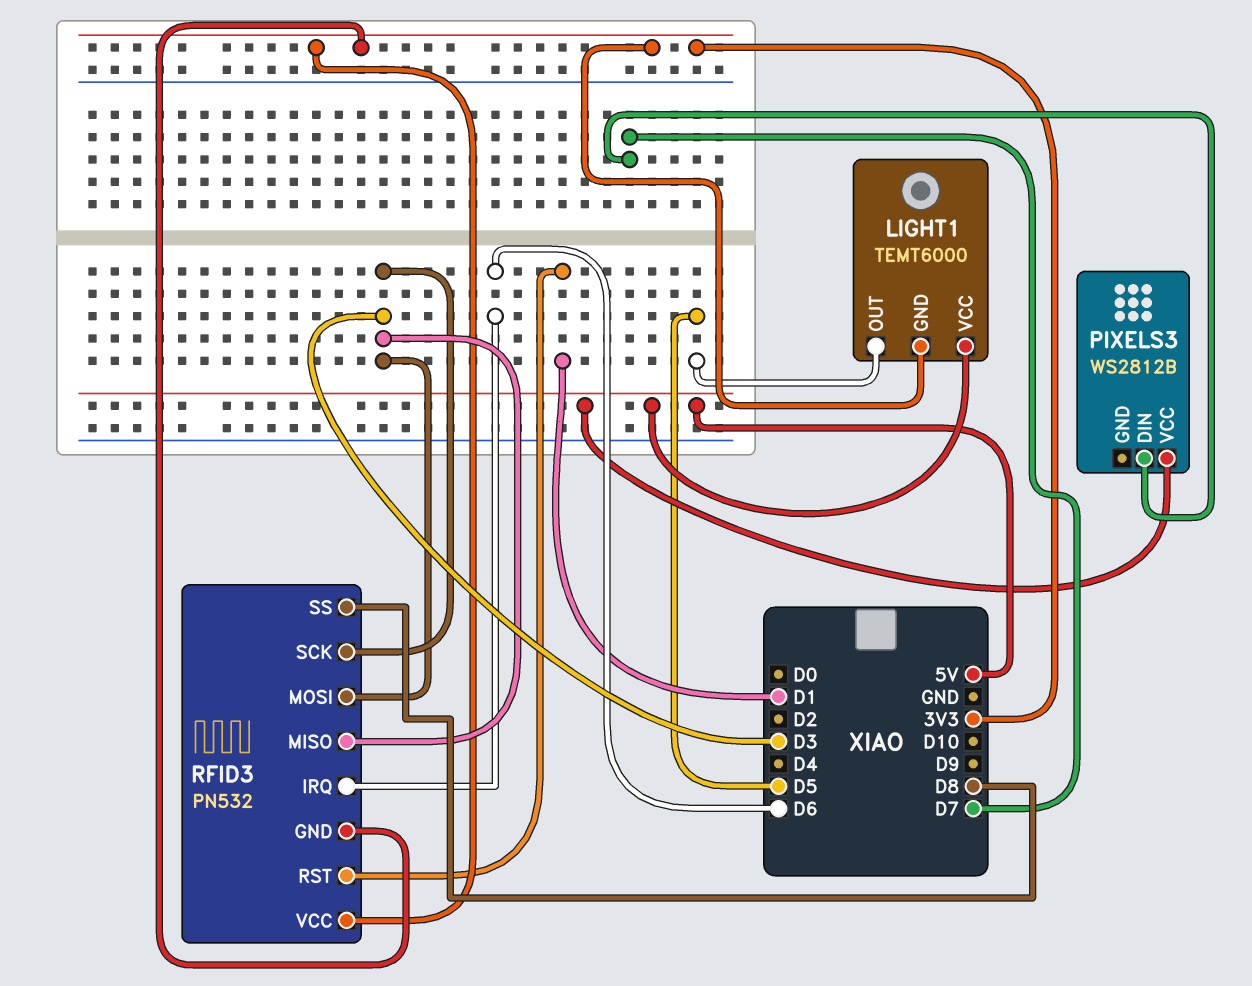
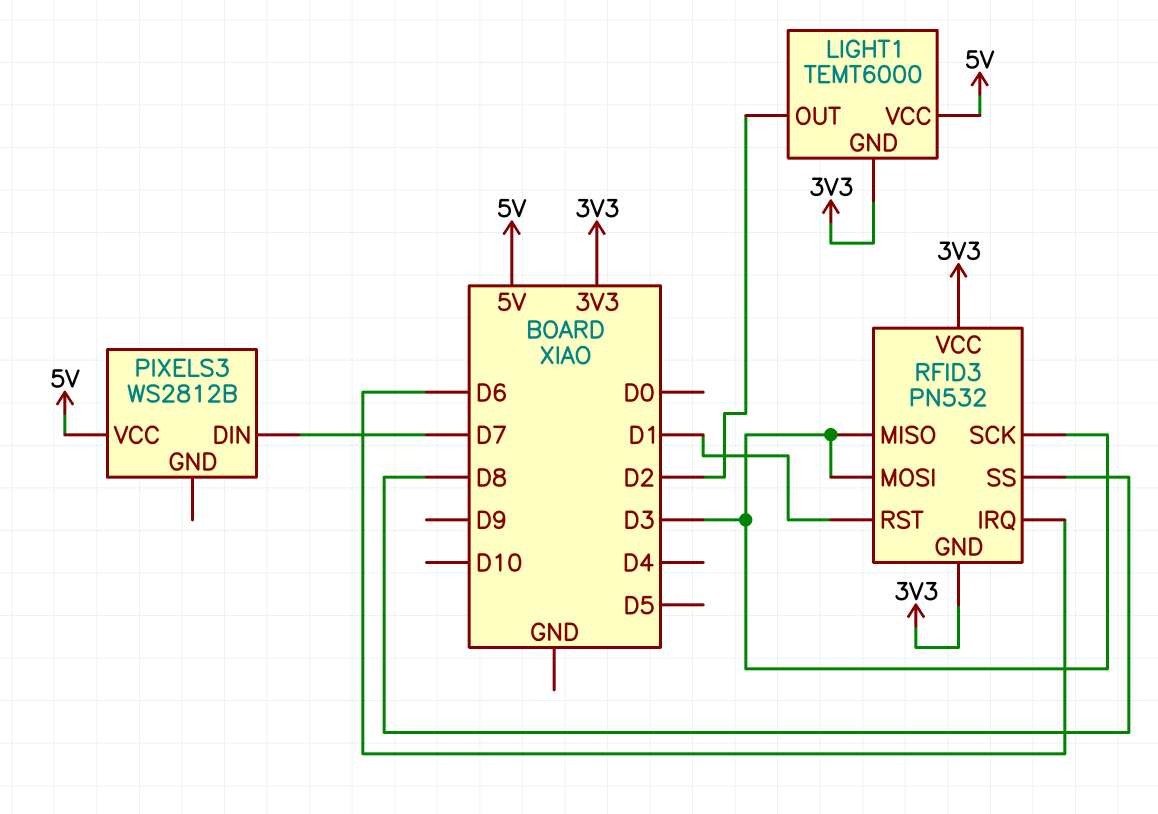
LIGHT1 pin OUT: D5 -> D2

